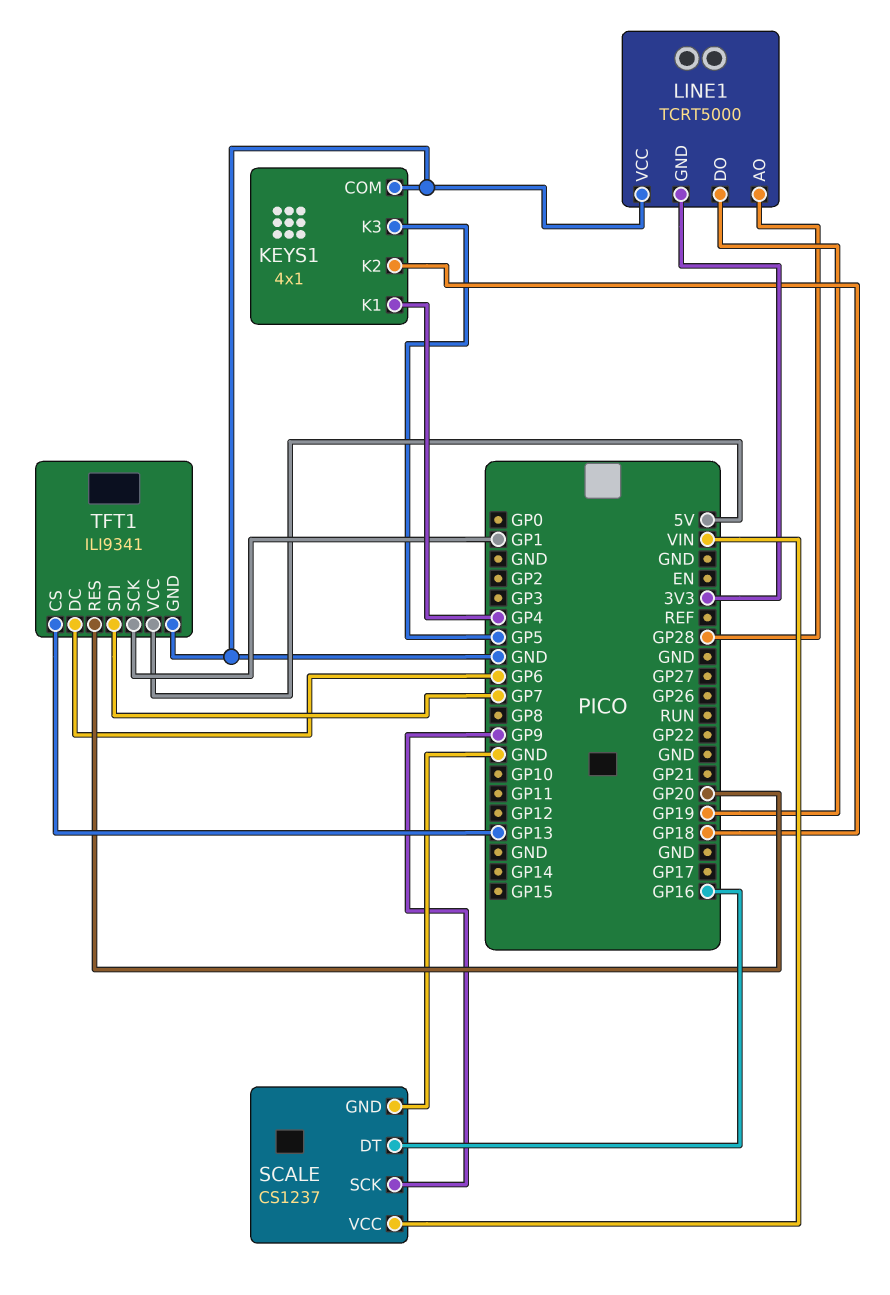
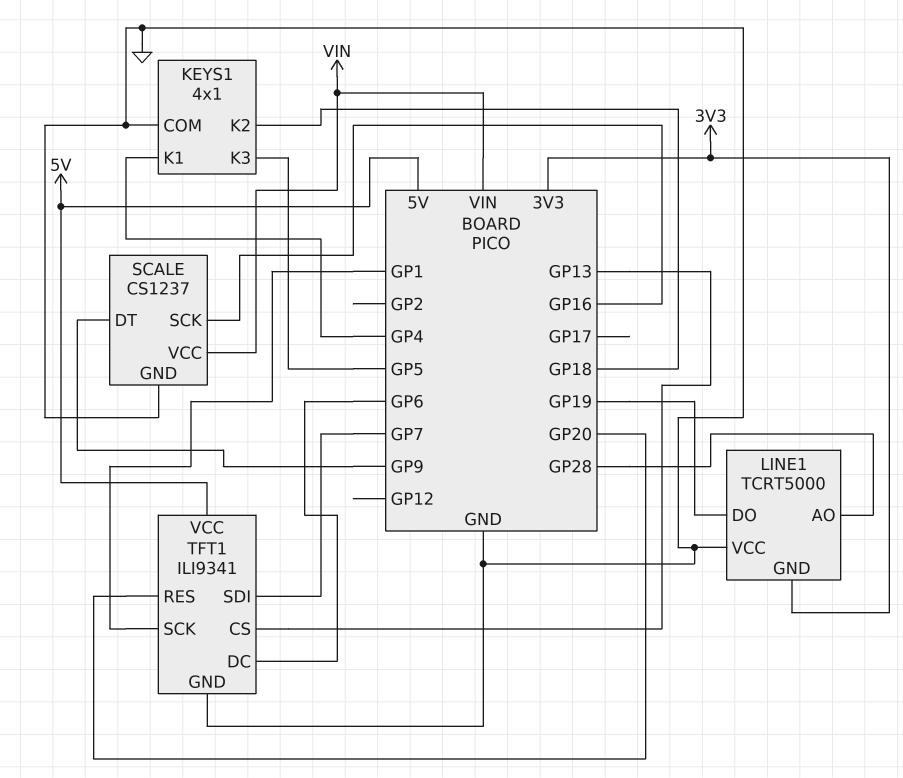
SCALE pin DT: GP16 -> GP9
SCALE pin SCK: GP9 -> GP16

